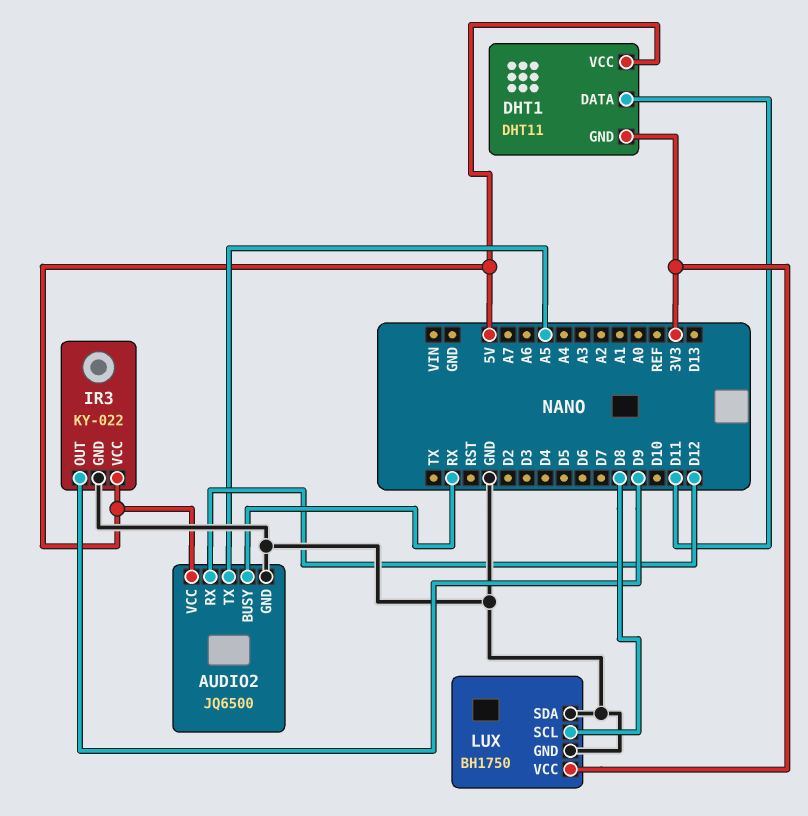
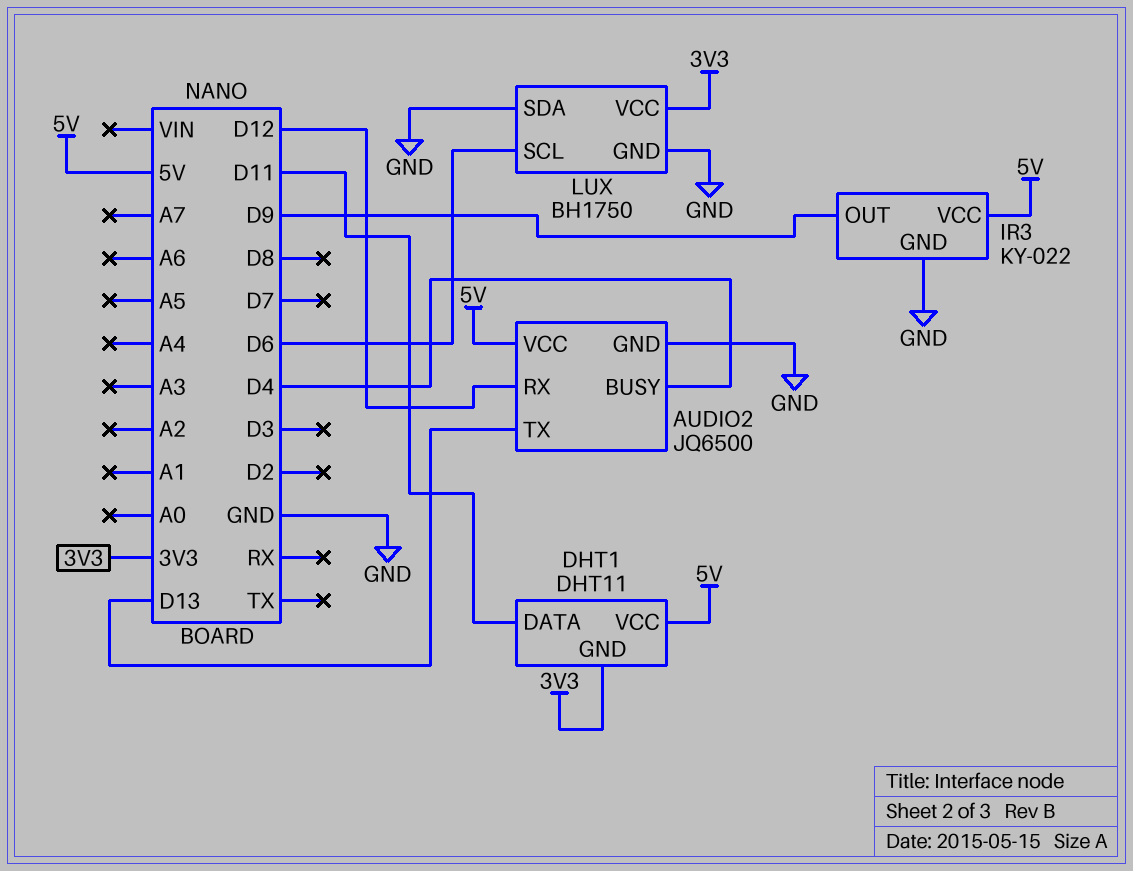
AUDIO2 pin BUSY: RX -> D4
AUDIO2 pin TX: A5 -> D13
LUX pin SCL: D8 -> D6

